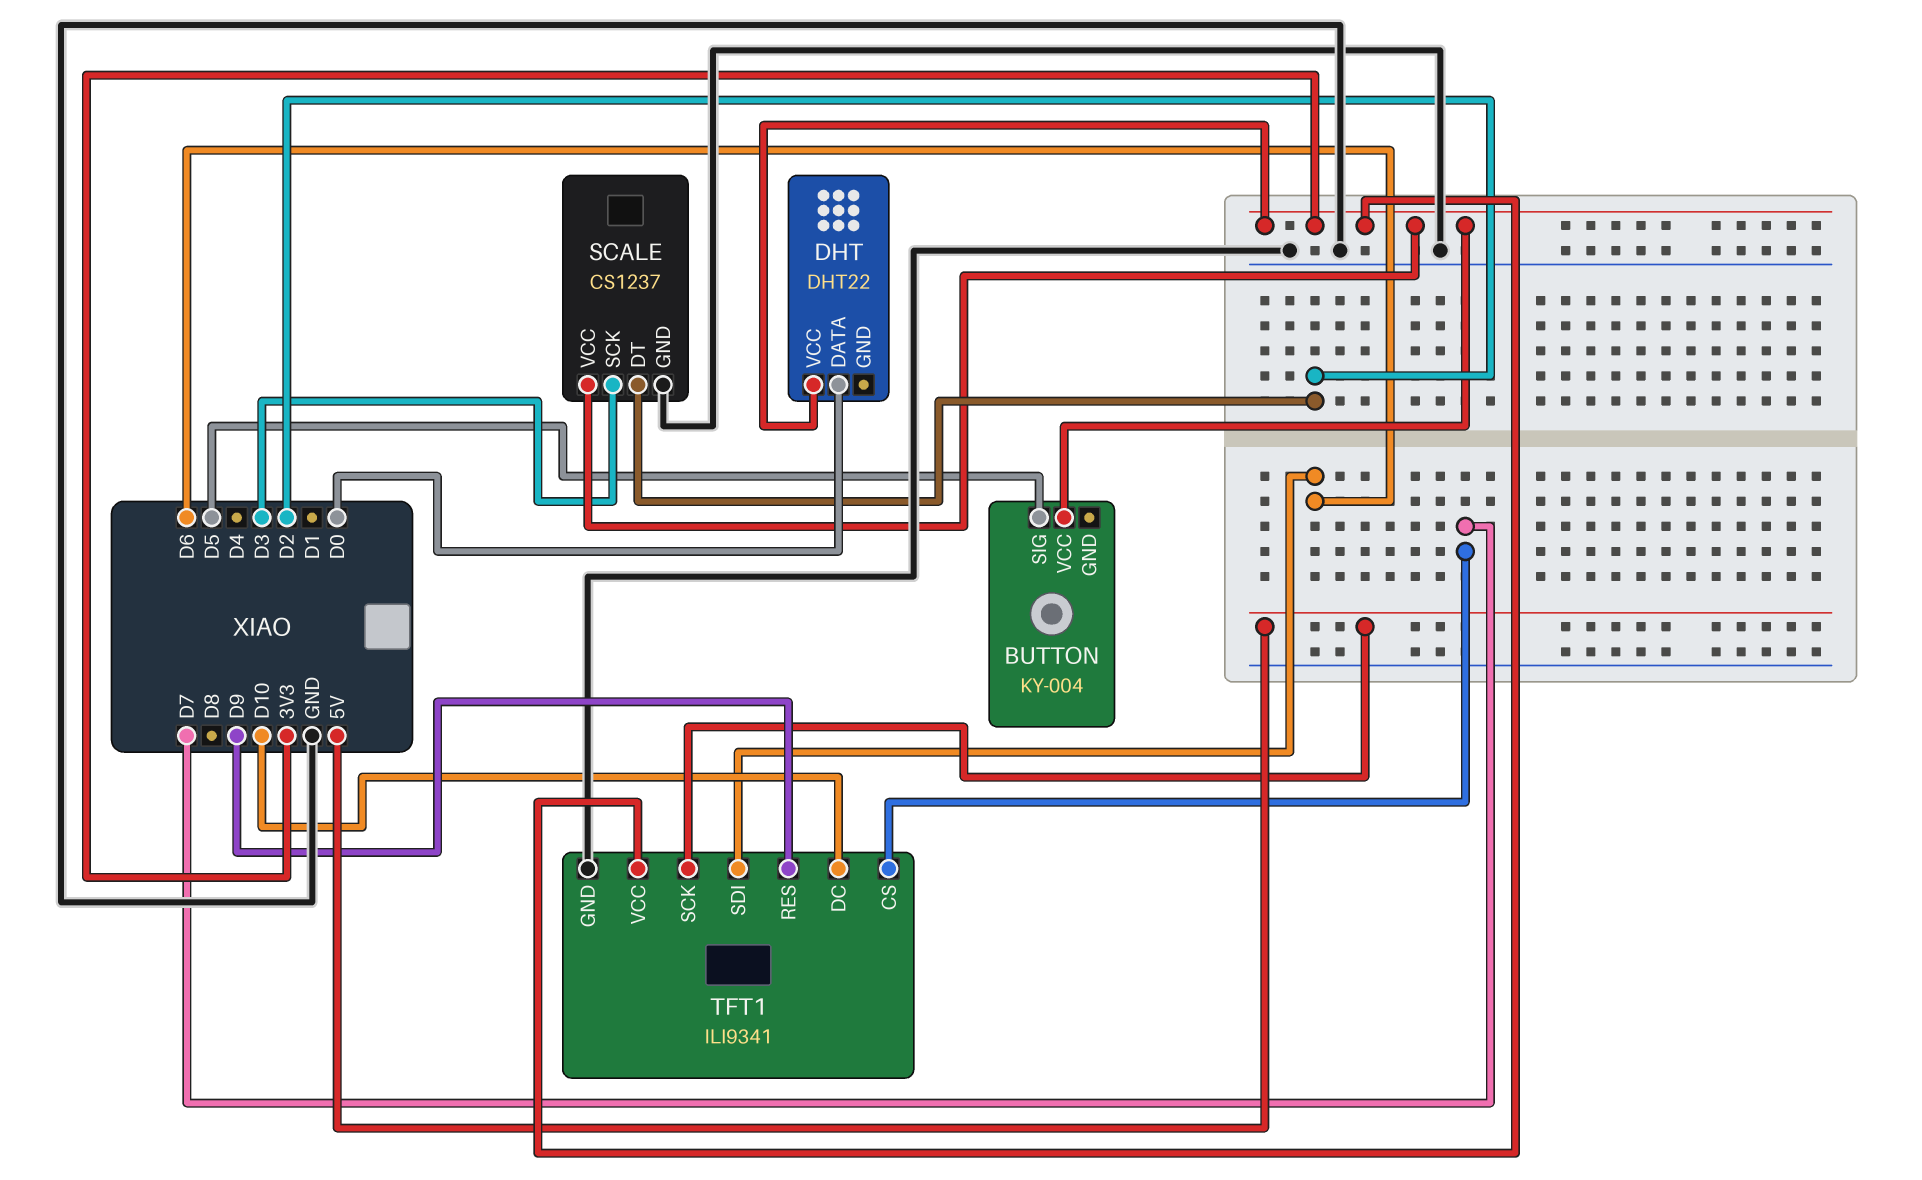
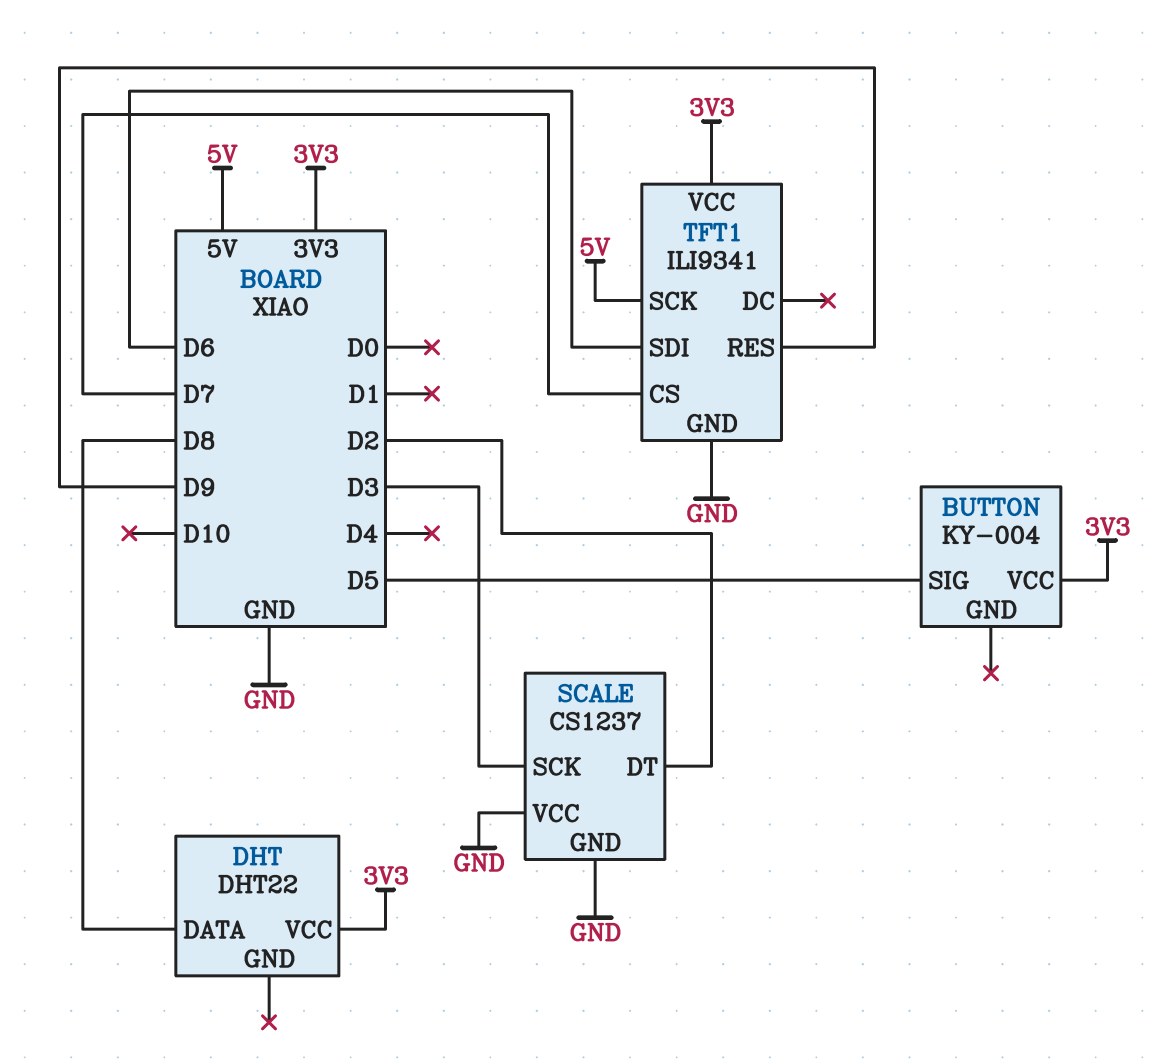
DHT pin DATA: D0 -> D8
SCALE pin VCC: 3V3 -> GND
TFT1 pin DC: D10 -> none

